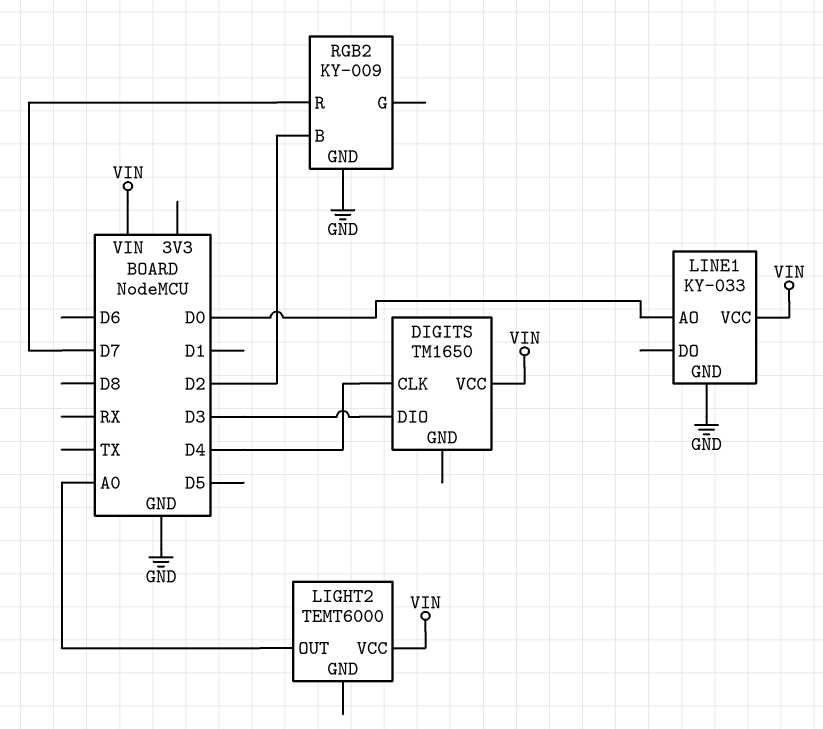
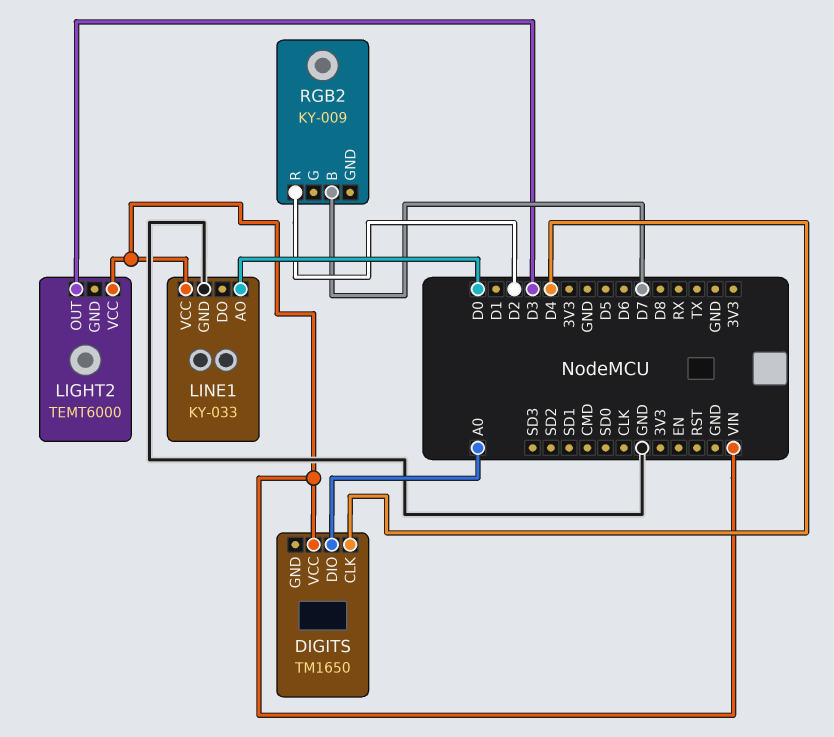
DIGITS pin DIO: D3 -> A0
LIGHT2 pin OUT: A0 -> D3
RGB2 pin B: D2 -> D7
RGB2 pin GND: GND -> none
RGB2 pin R: D7 -> D2

